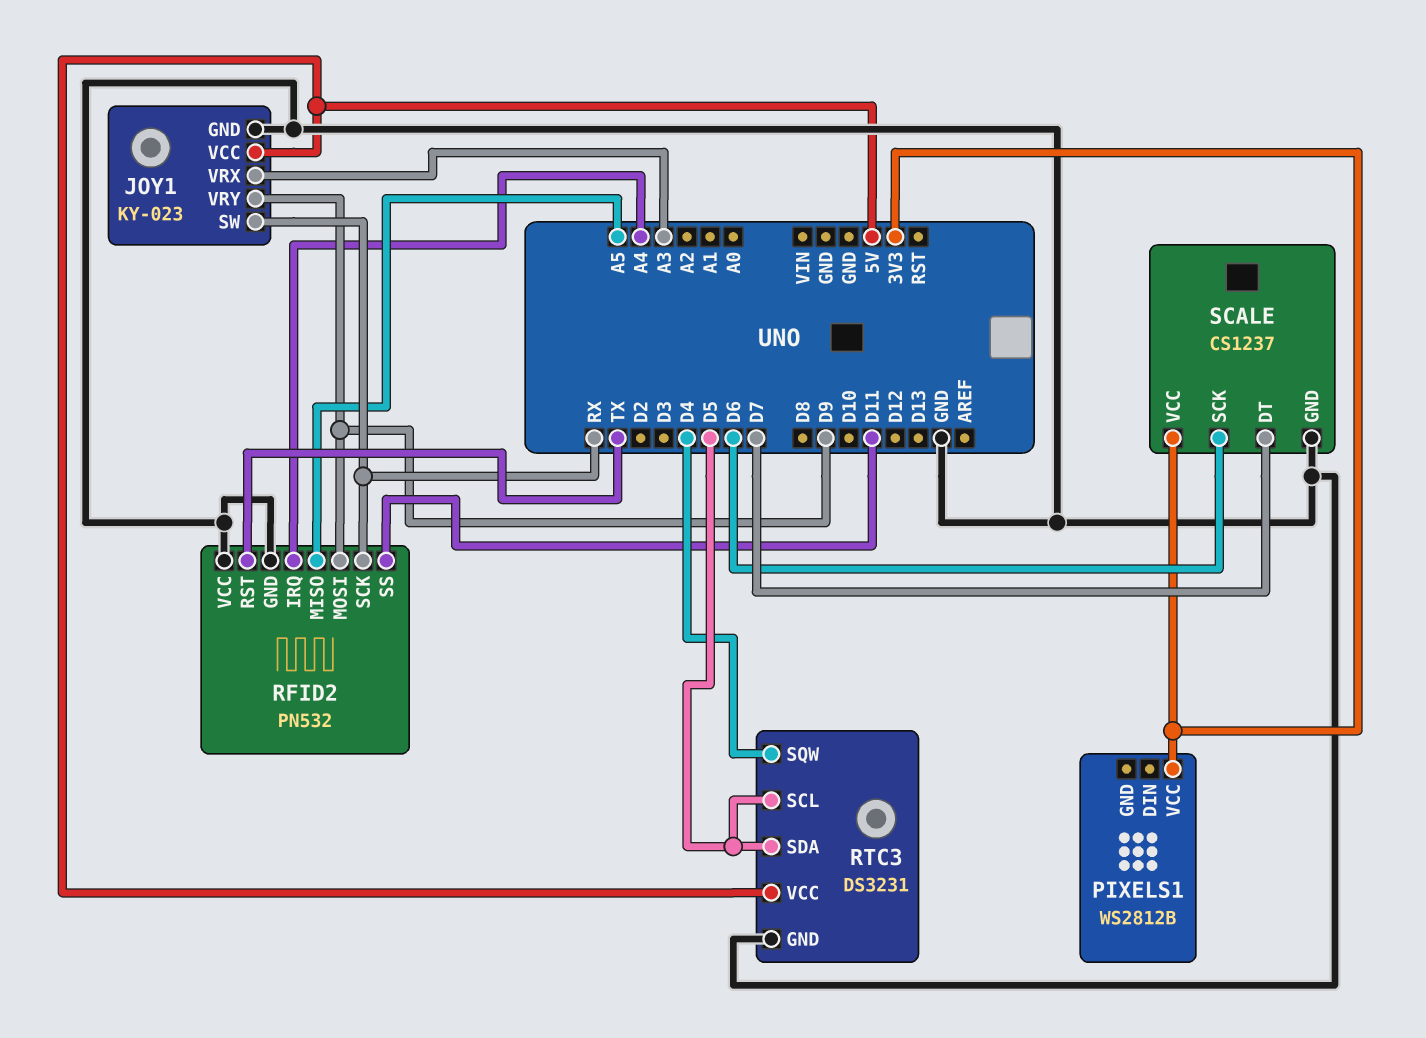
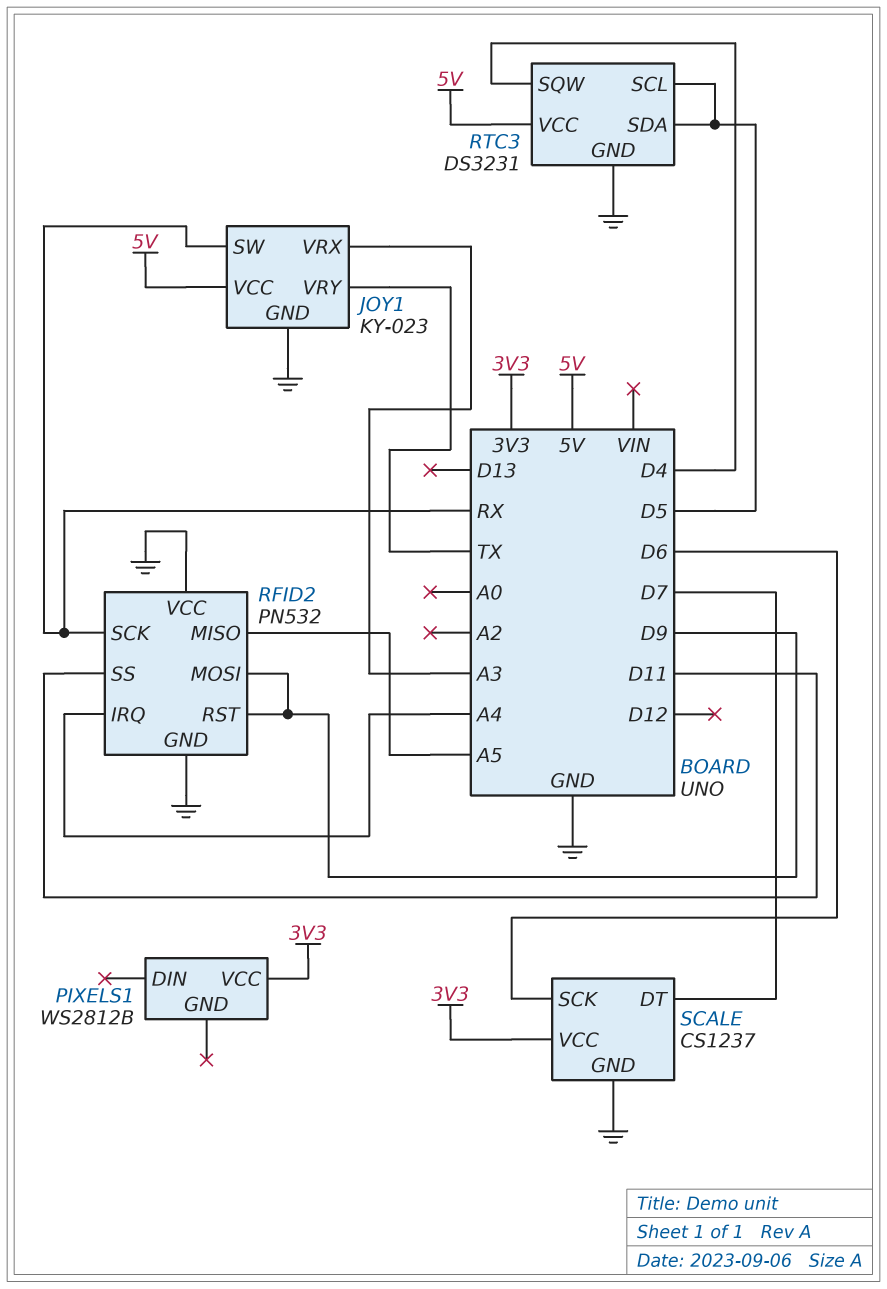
JOY1 pin VRY: D9 -> TX
RFID2 pin RST: TX -> D9

